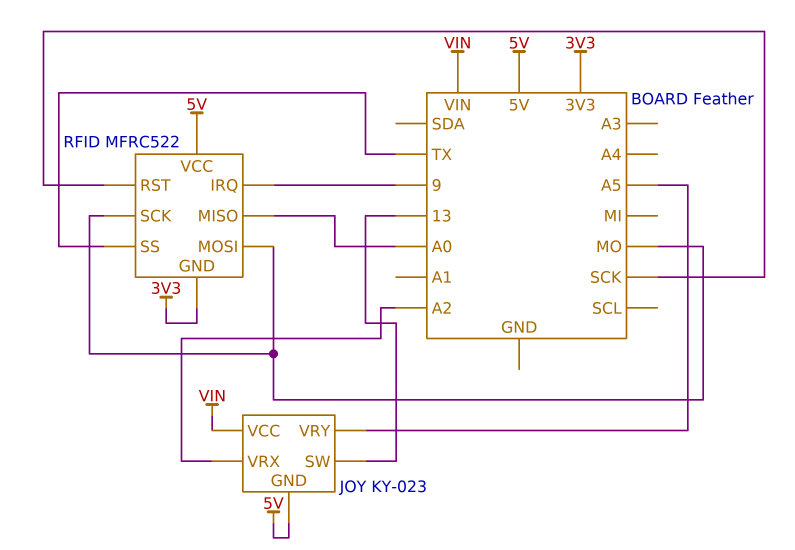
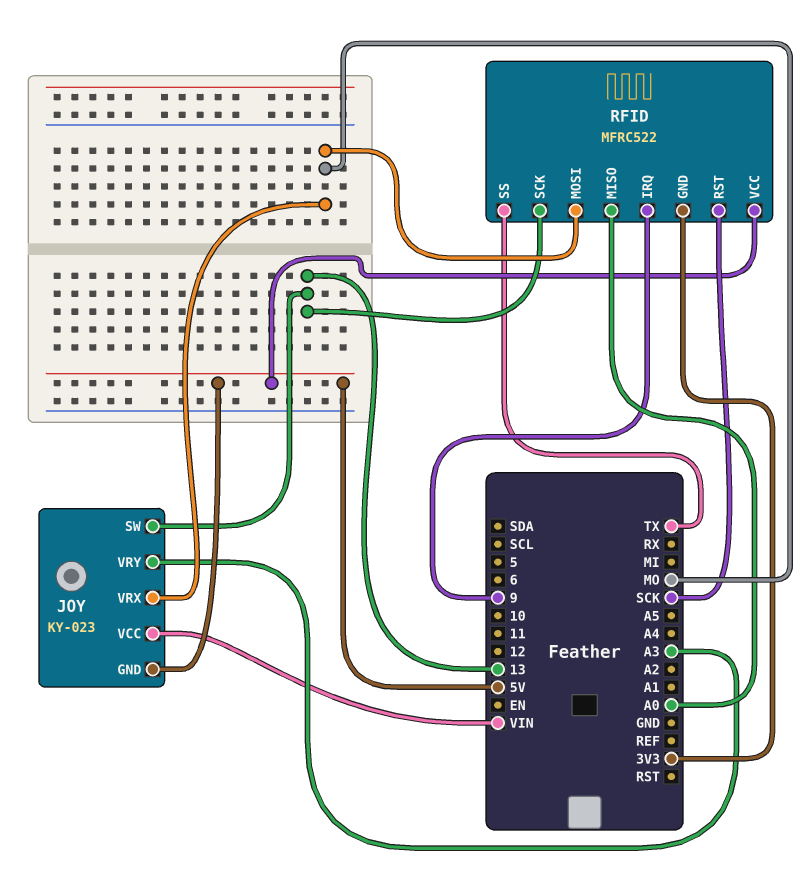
JOY pin VRX: A2 -> MO
JOY pin VRY: A5 -> A3
RFID pin SCK: MO -> 13

